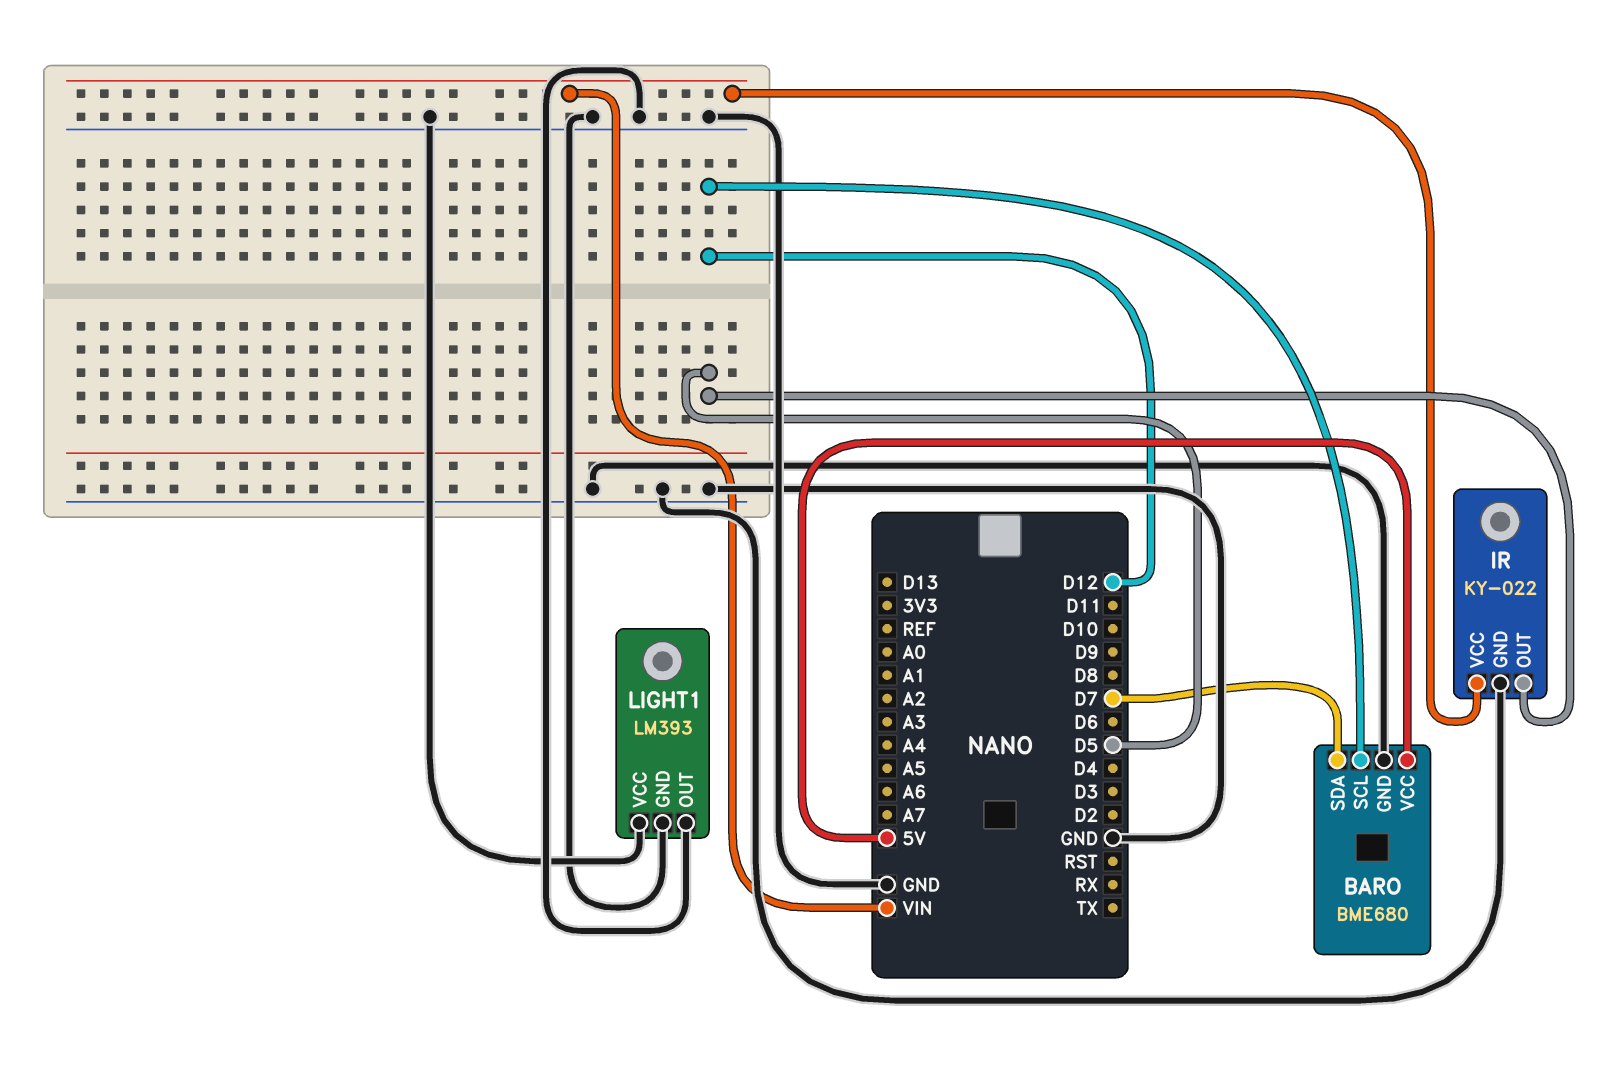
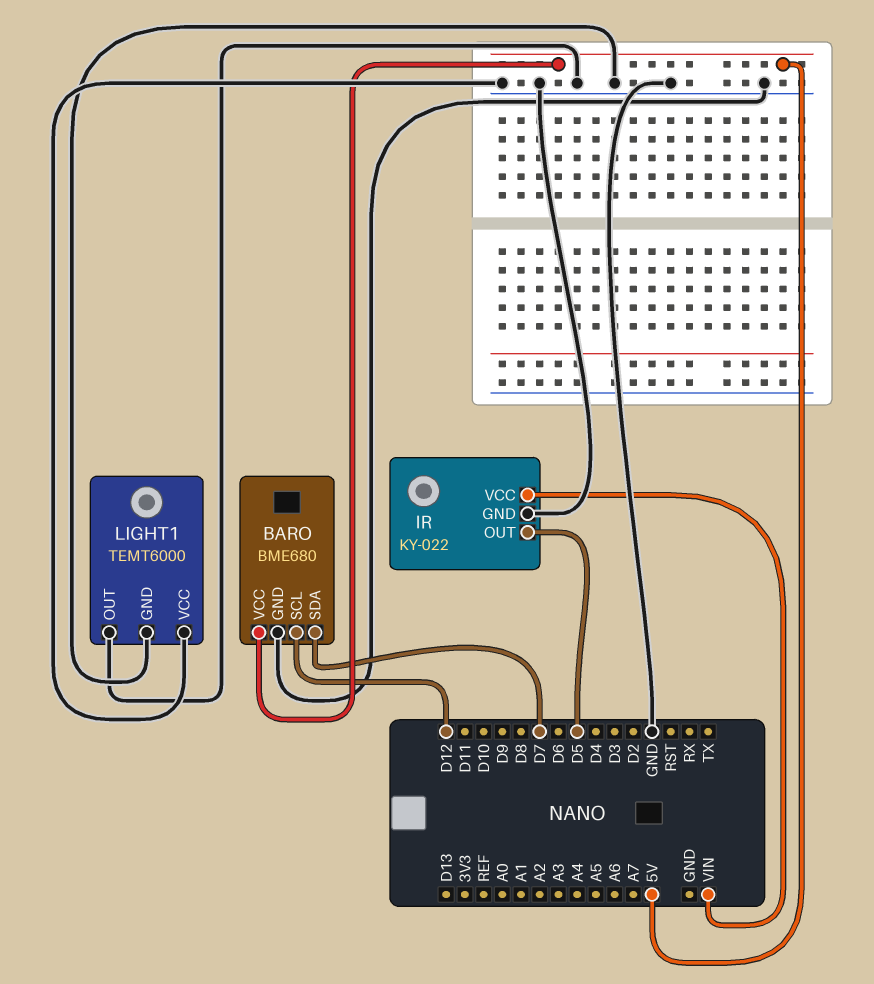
LIGHT1: LM393 -> TEMT6000

